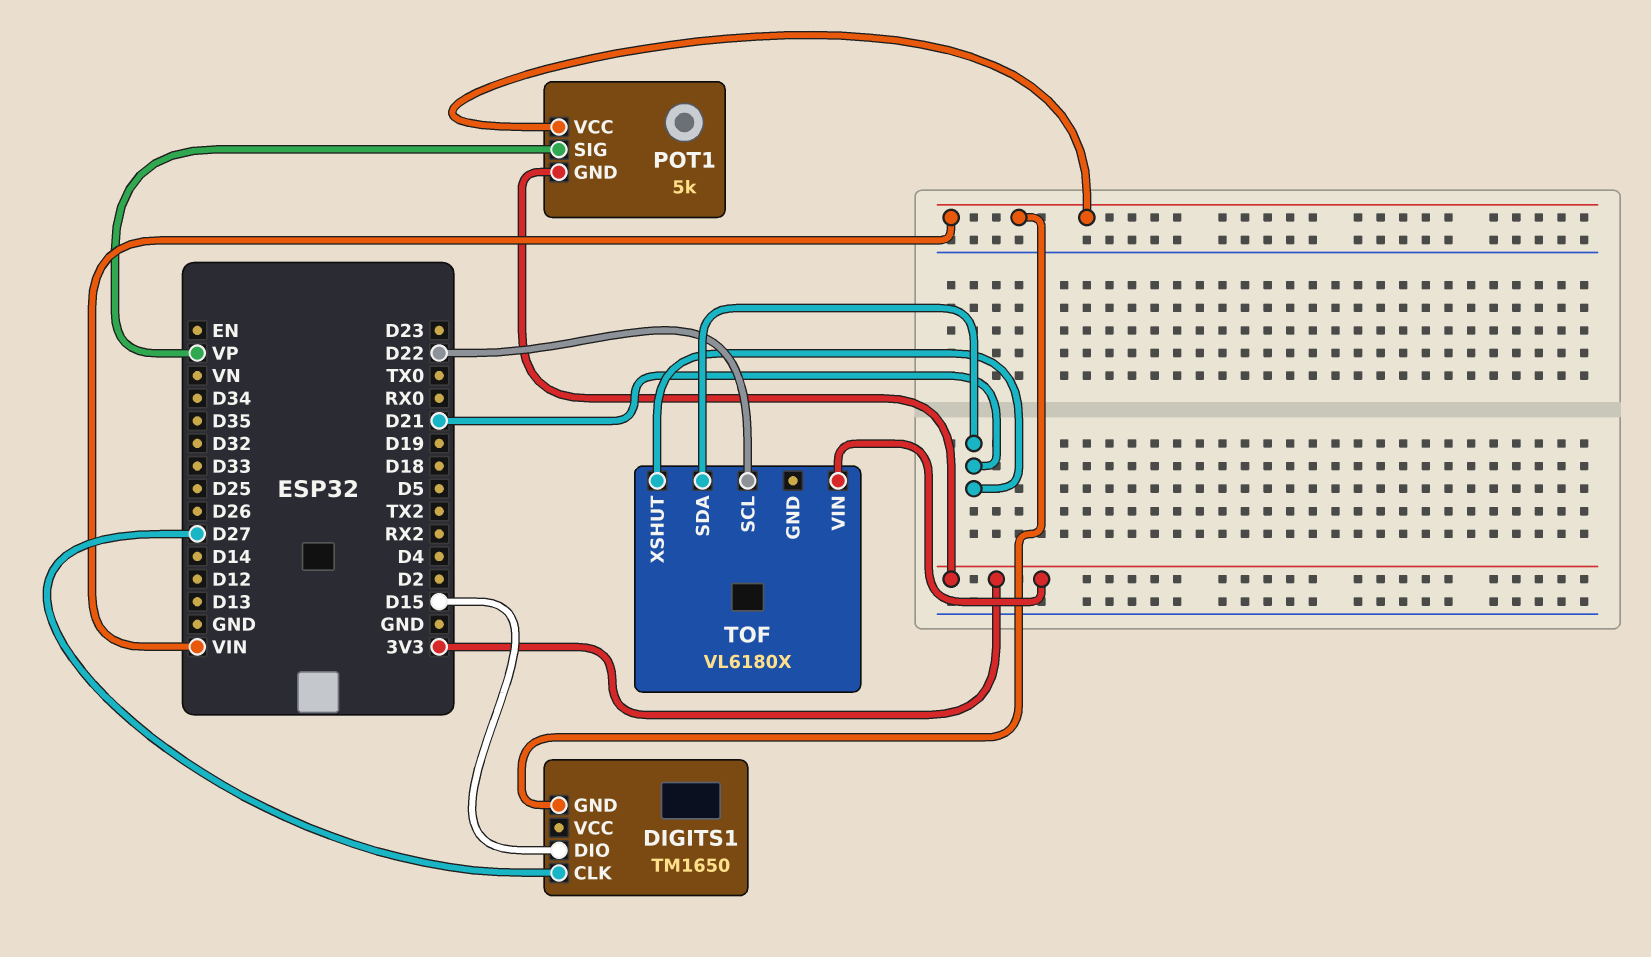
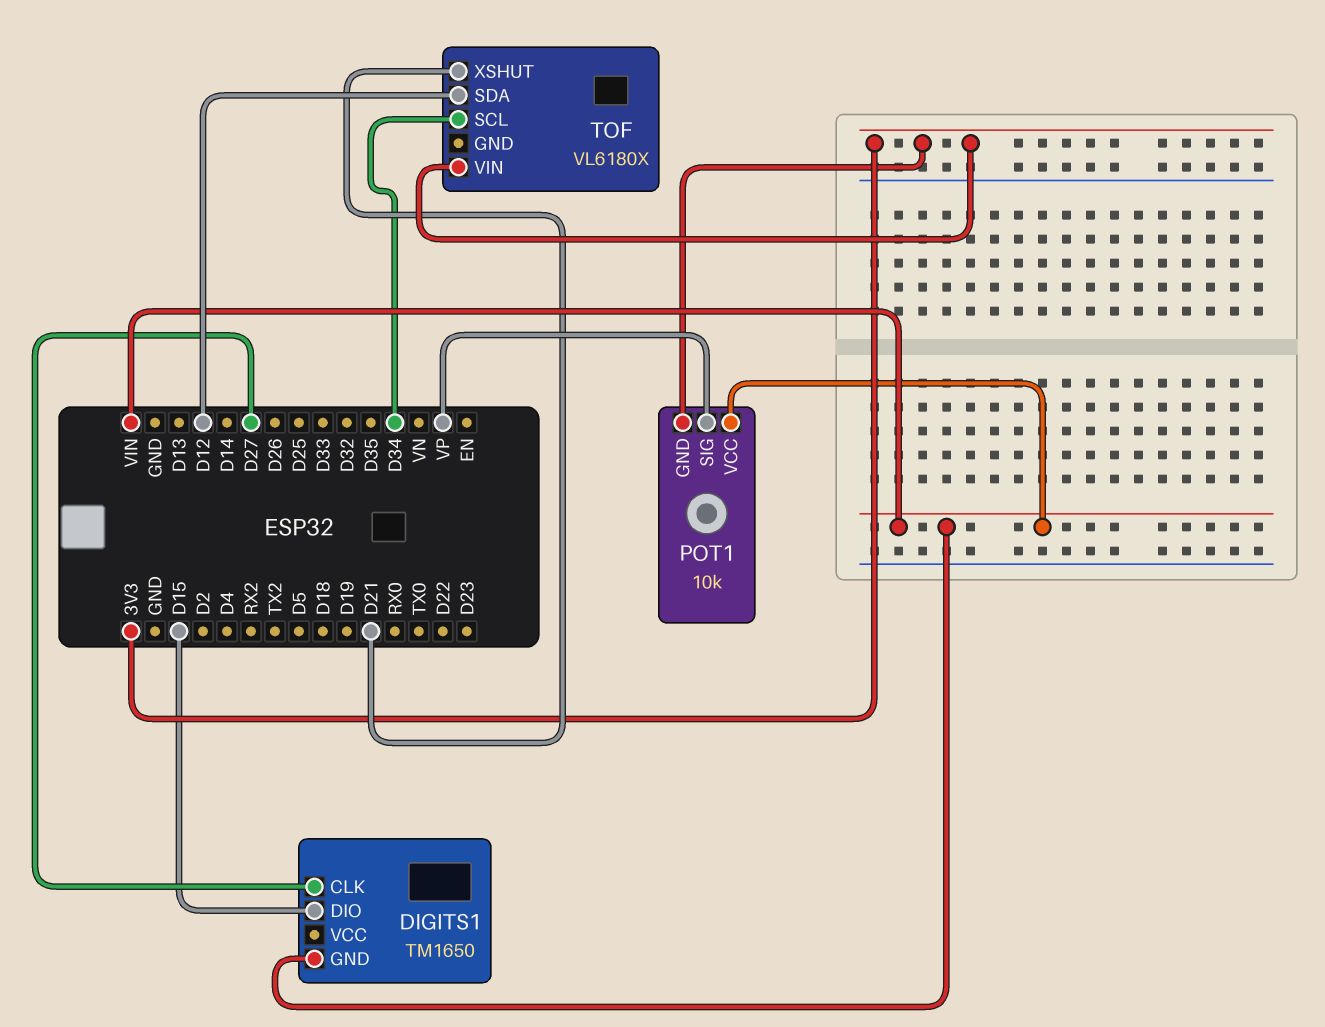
POT1: 5k -> 10k
TOF pin SCL: D22 -> D34
TOF pin SDA: D21 -> D12

